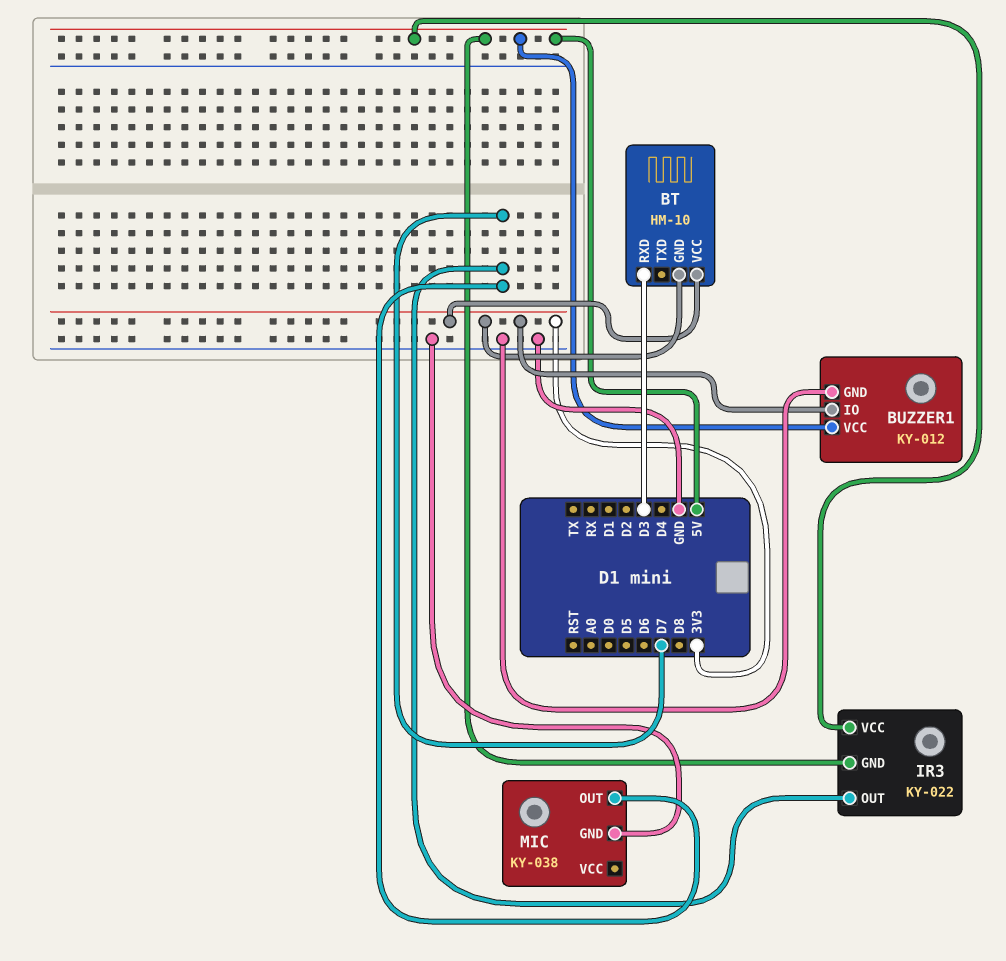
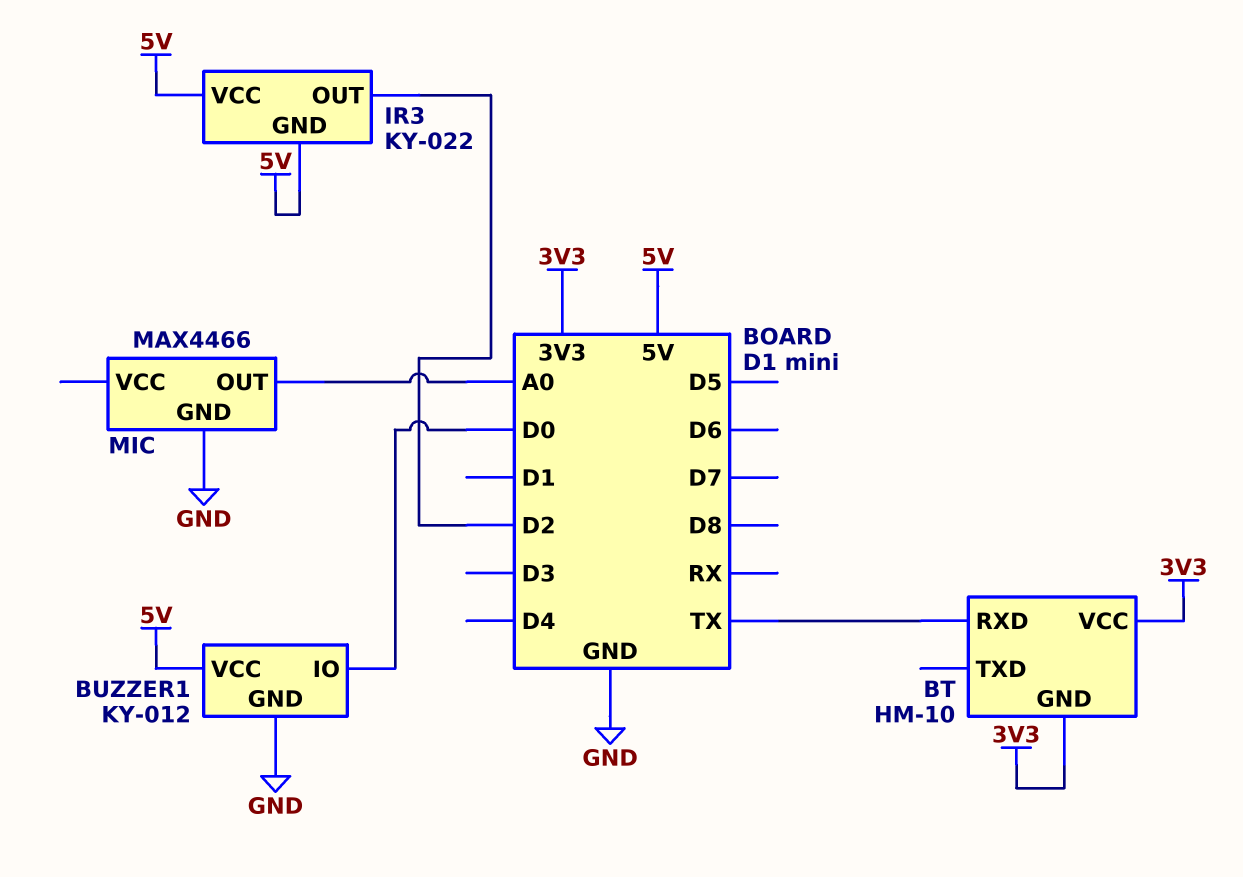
BT pin RXD: D3 -> TX
BUZZER1 pin IO: 3V3 -> D0
IR3 pin OUT: D7 -> D2
MIC: KY-038 -> MAX4466
MIC pin OUT: D7 -> A0

